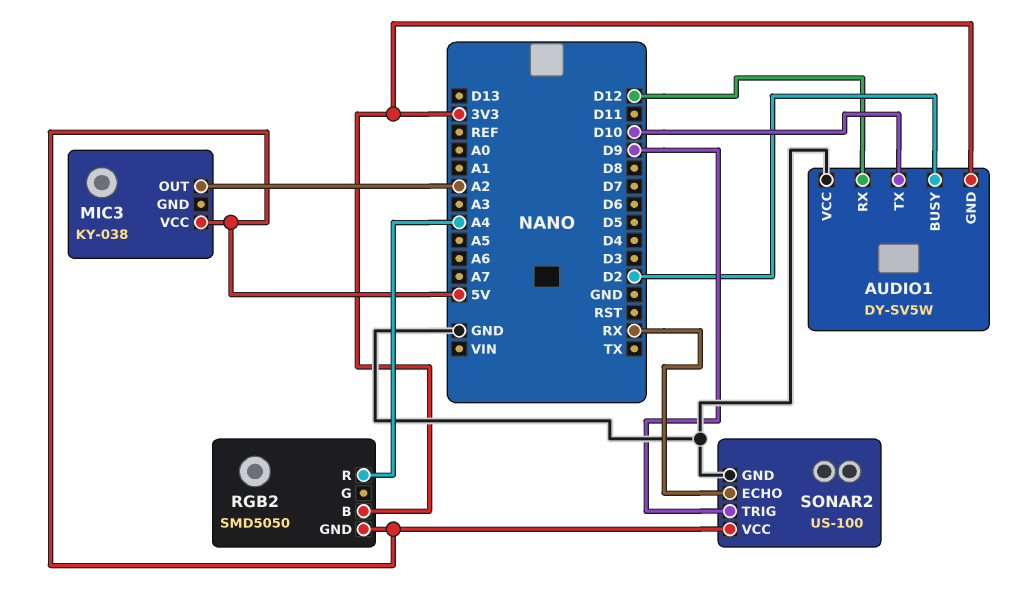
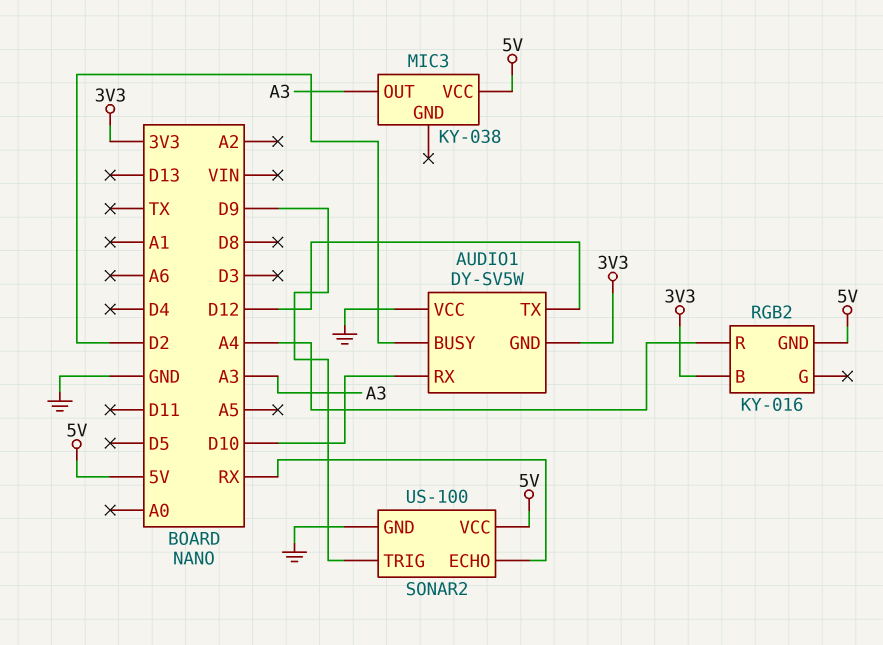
AUDIO1 pin RX: D12 -> D10
AUDIO1 pin TX: D10 -> D12
MIC3 pin OUT: A2 -> A3
RGB2: SMD5050 -> KY-016

